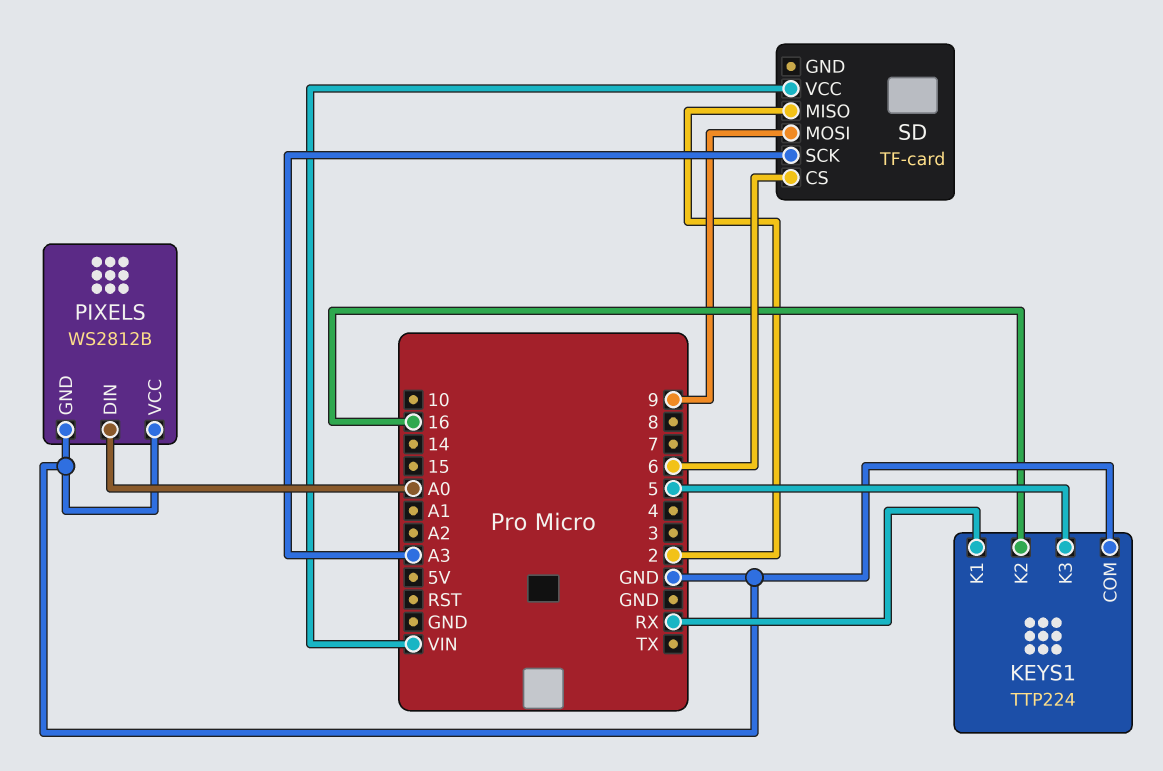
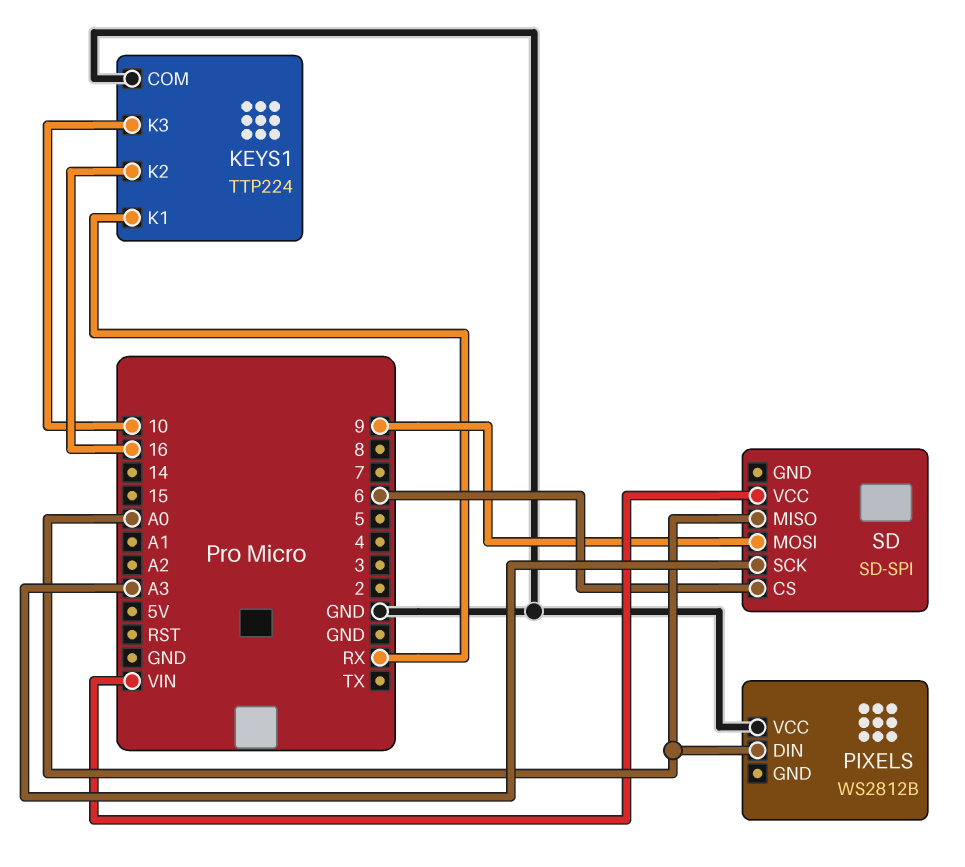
KEYS1 pin K3: 5 -> 10
PIXELS pin GND: GND -> none
SD: TF-card -> SD-SPI
SD pin MISO: 2 -> A0

